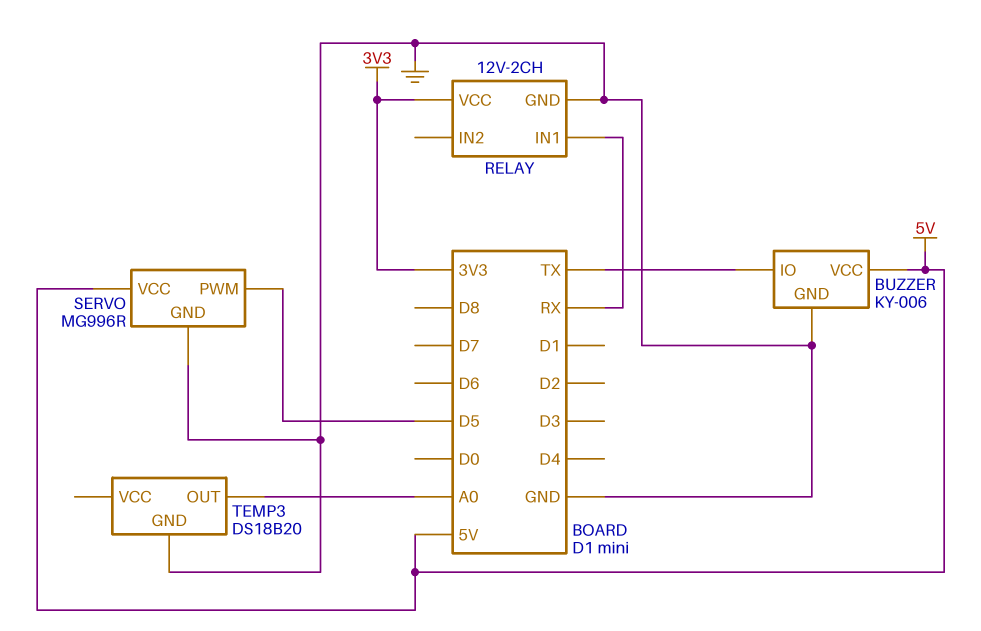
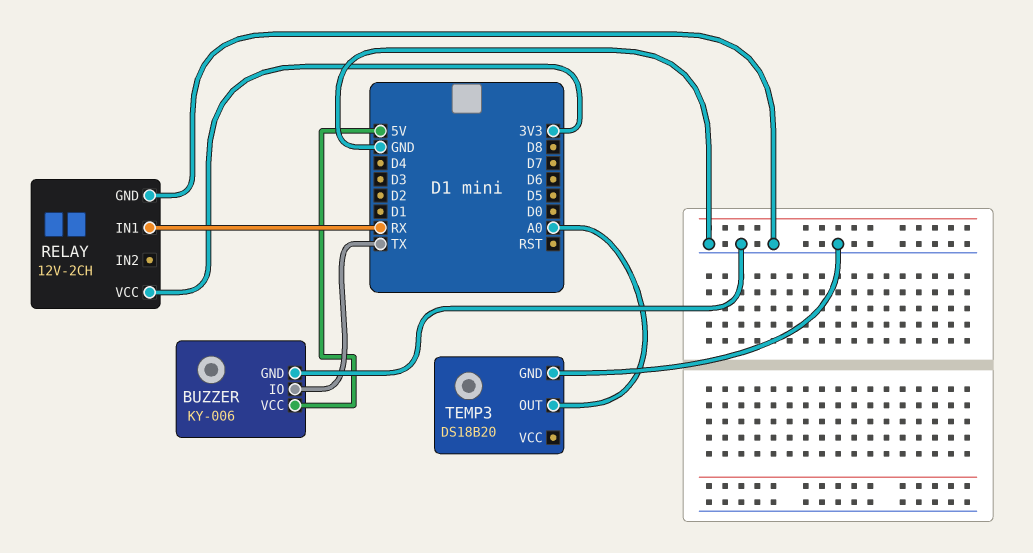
SERVO: MG996R -> none
SERVO pin GND: GND -> none
SERVO pin PWM: D5 -> none
SERVO pin VCC: 5V -> none

